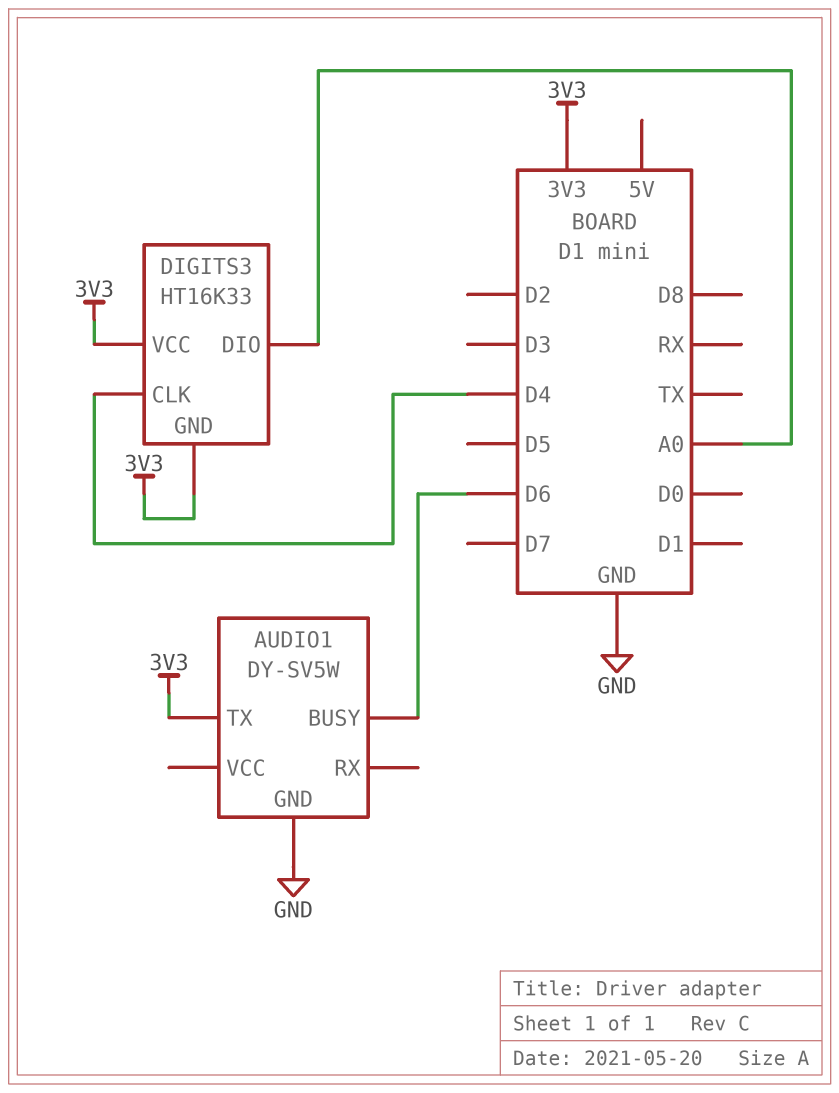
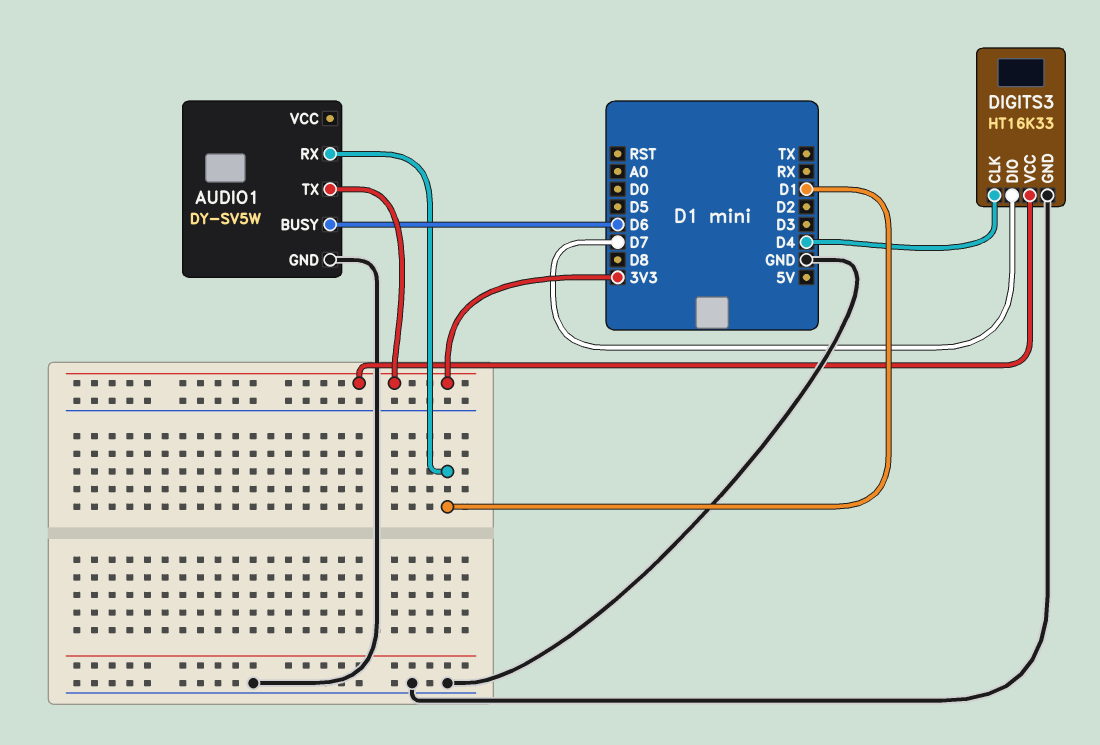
AUDIO1 pin RX: none -> D1
DIGITS3 pin DIO: A0 -> D7
DIGITS3 pin GND: 3V3 -> GND

